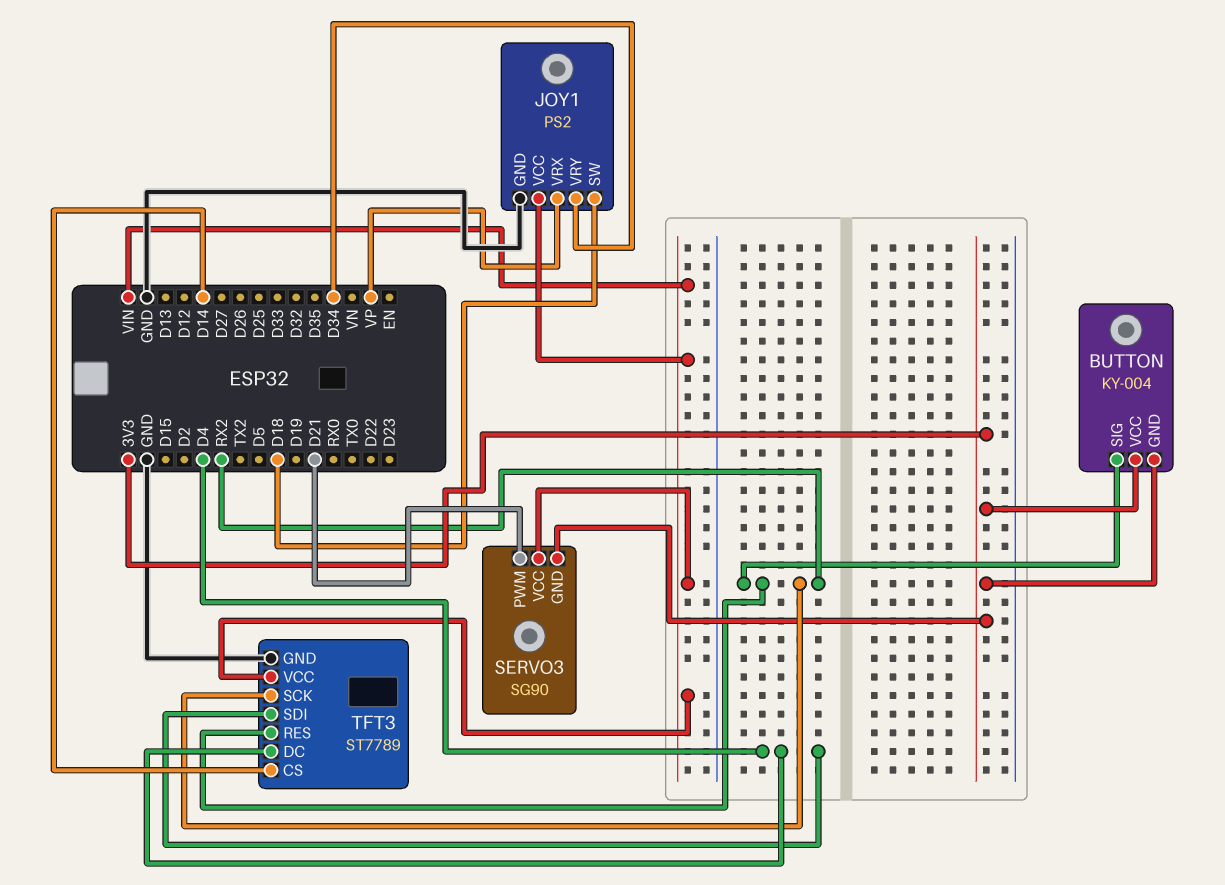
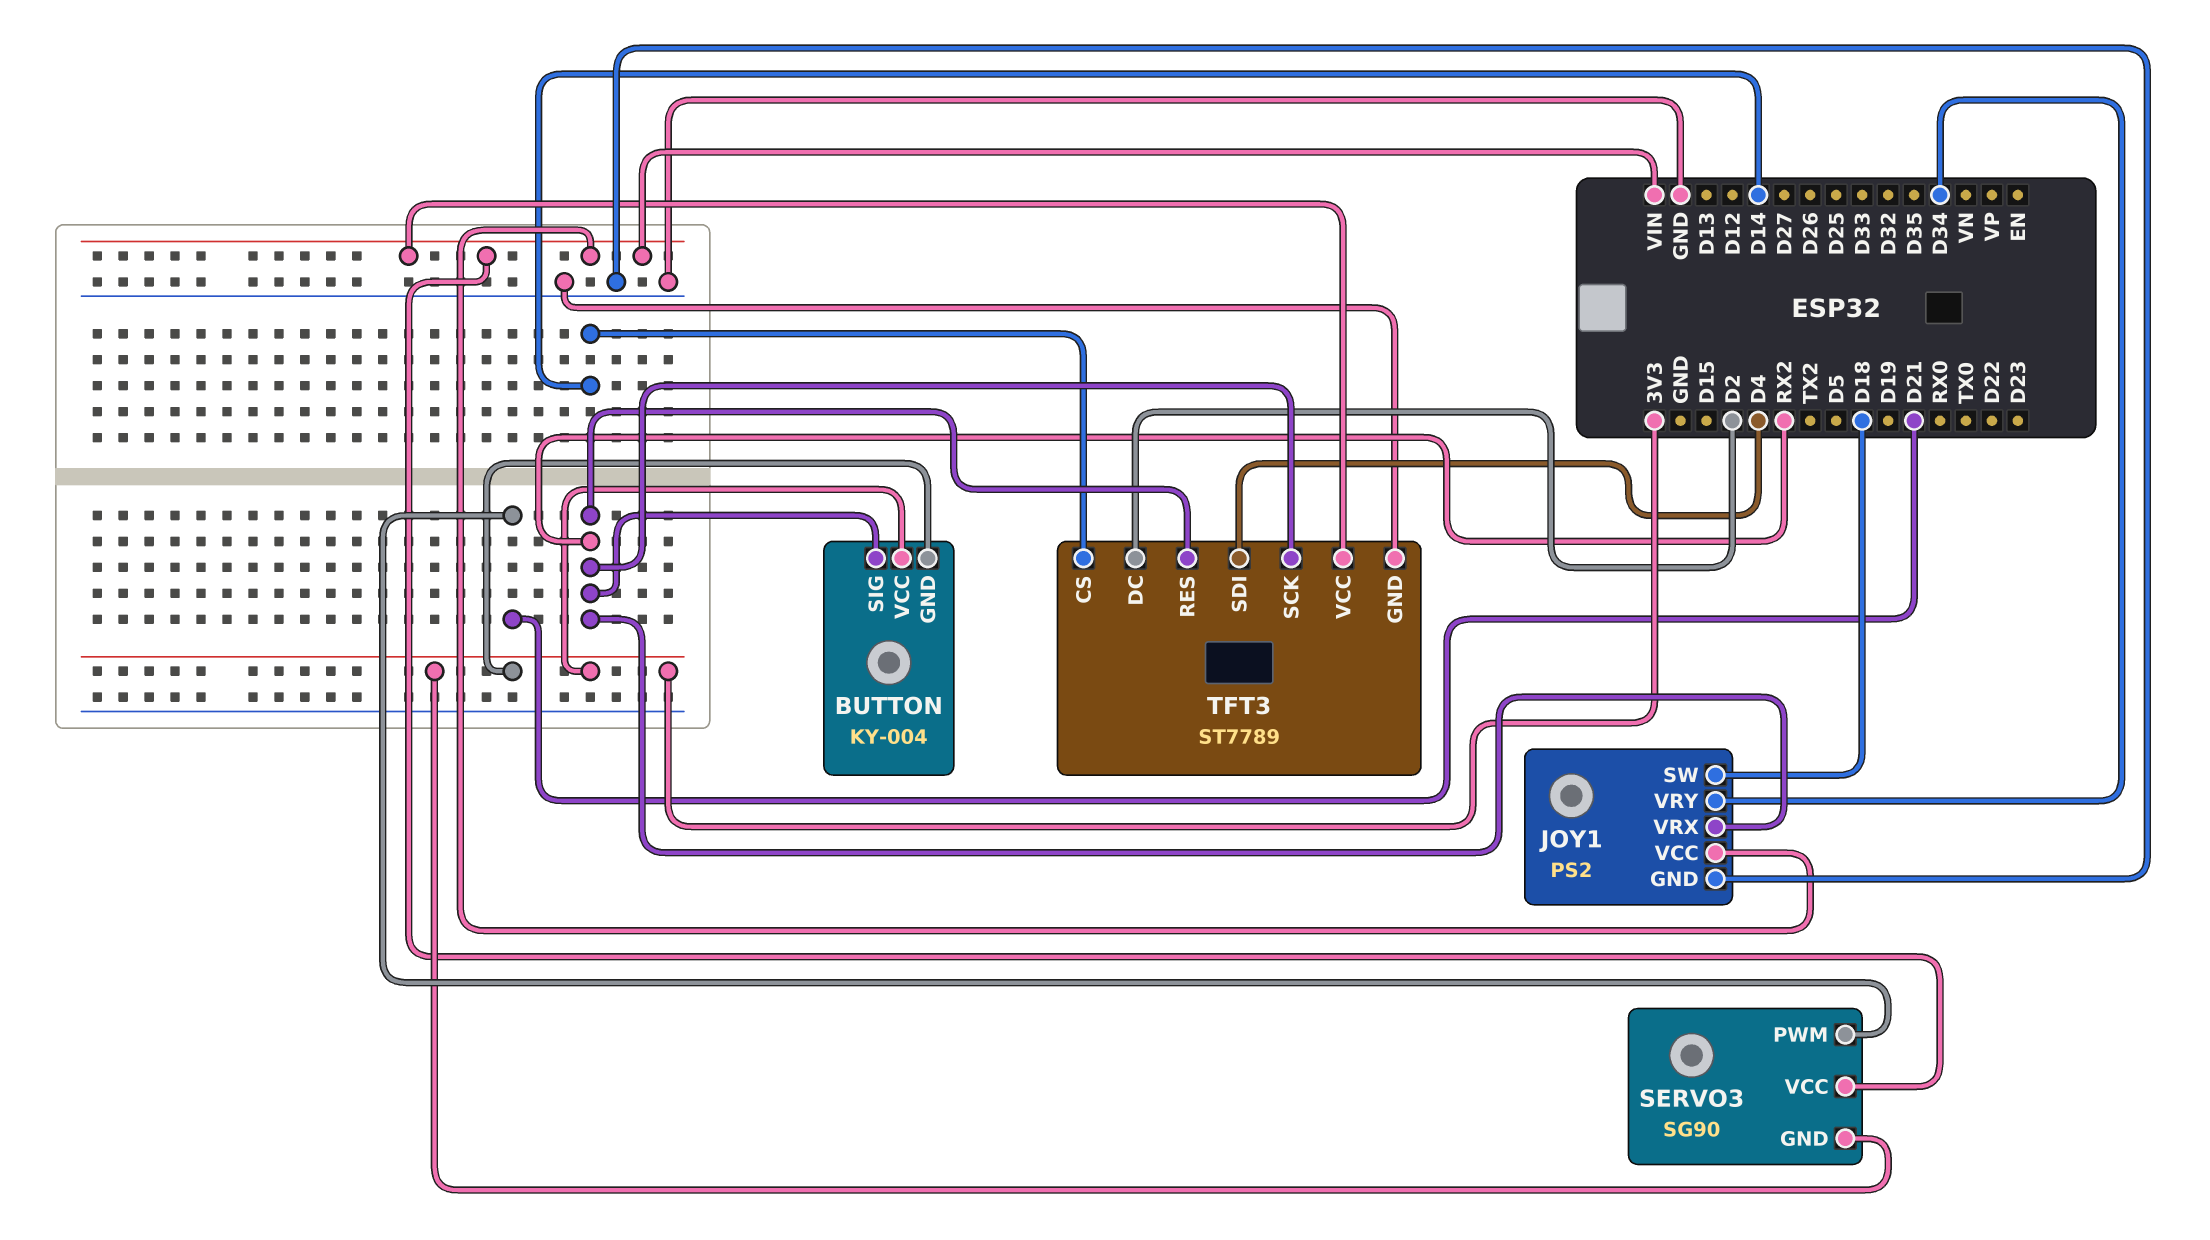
JOY1 pin VRX: VP -> RX2
TFT3 pin DC: D4 -> D2

